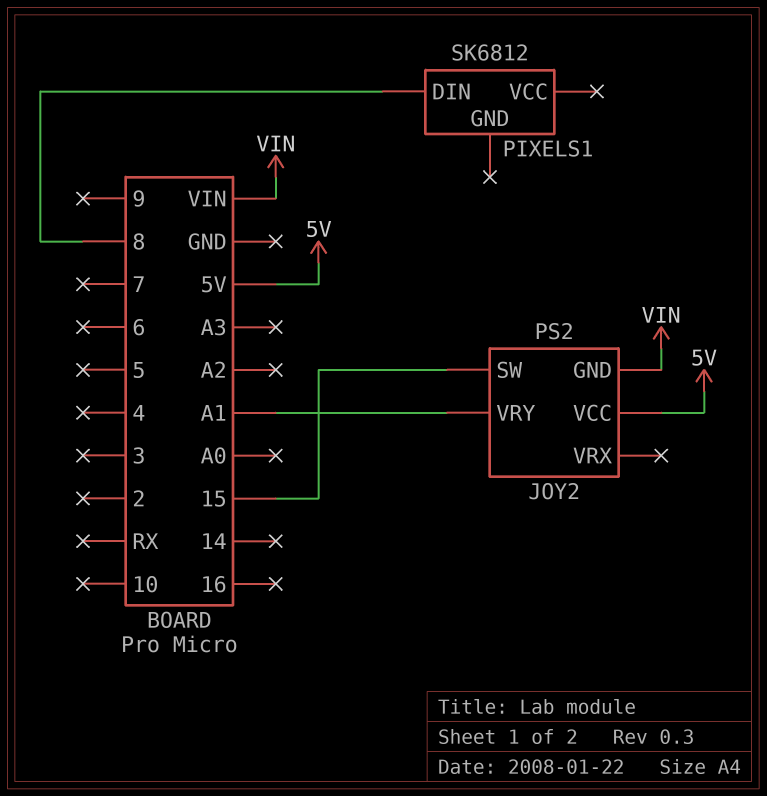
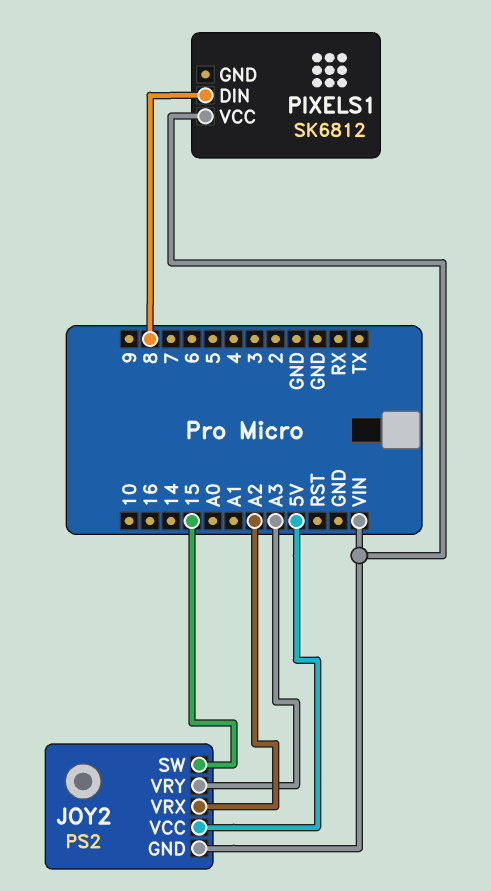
JOY2 pin VRX: none -> A2
JOY2 pin VRY: A1 -> A3
PIXELS1 pin VCC: none -> VIN

